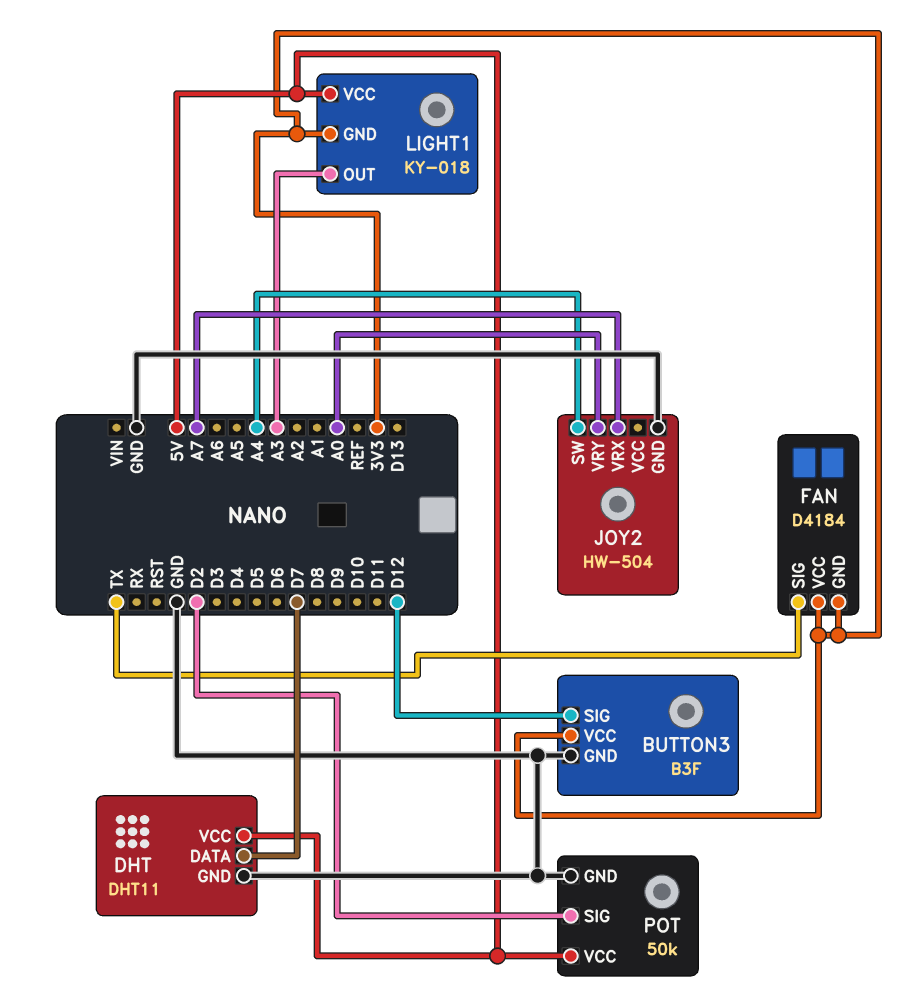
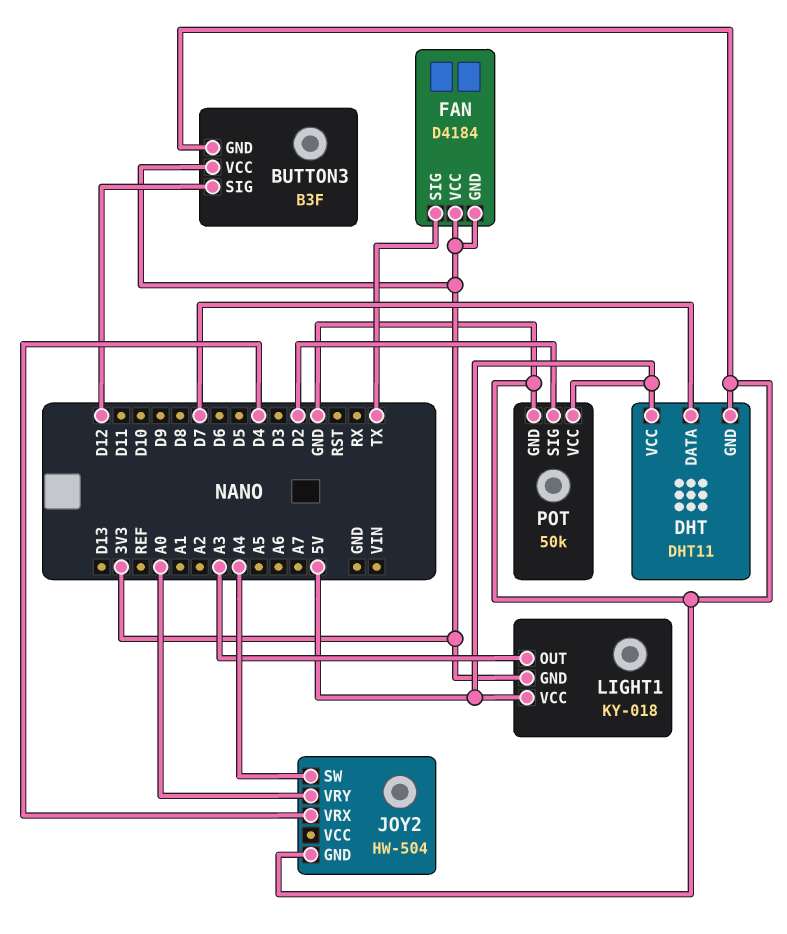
JOY2 pin VRX: A7 -> D4

